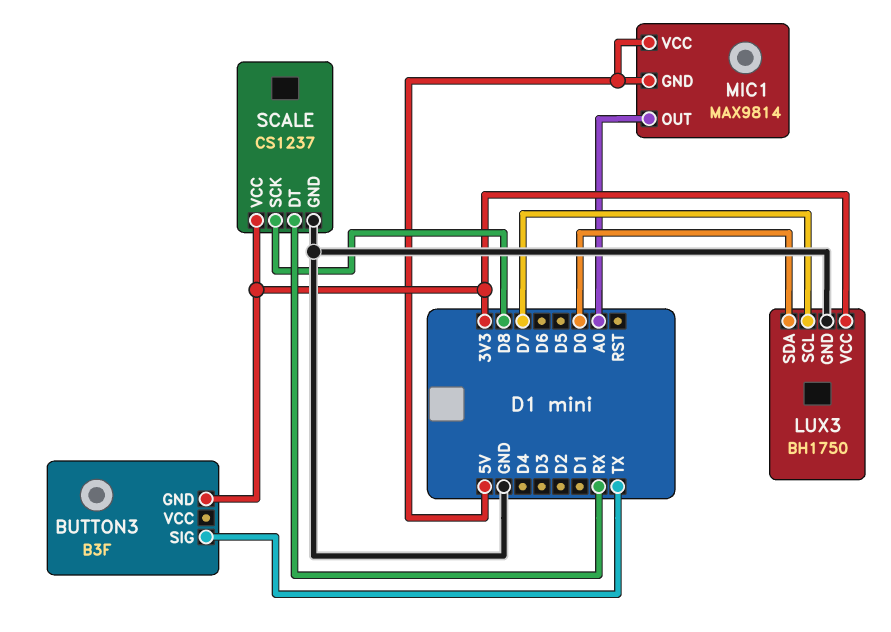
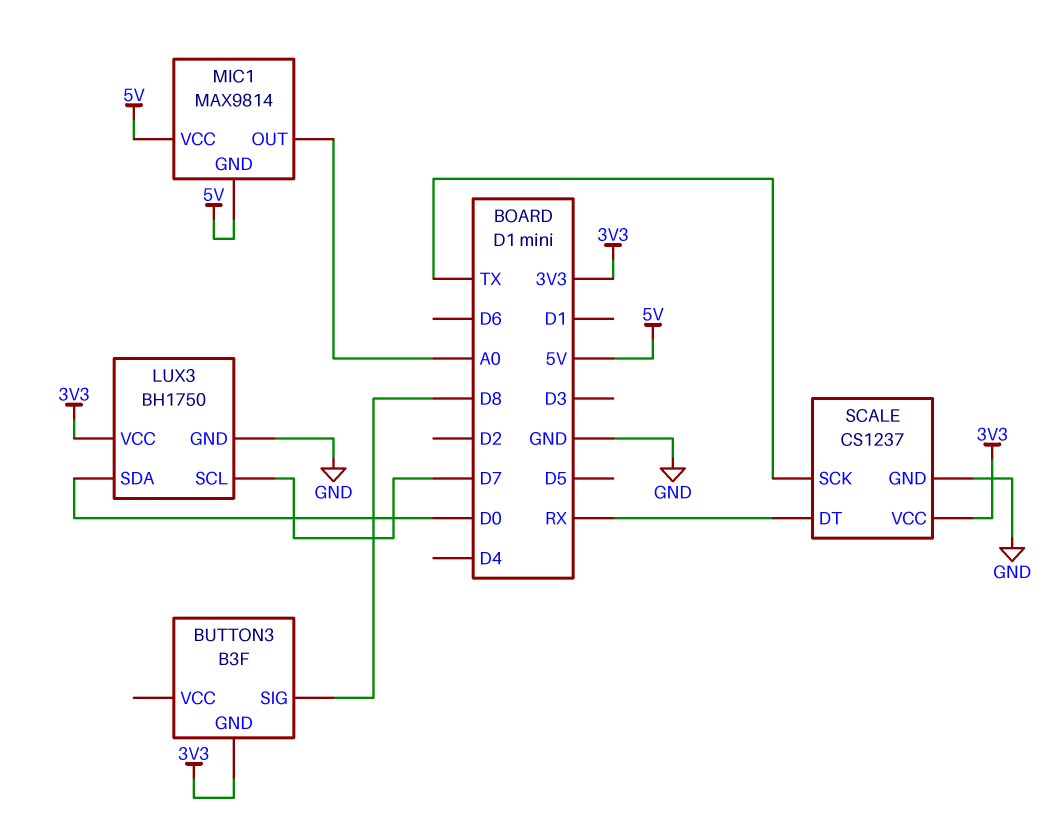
BUTTON3 pin SIG: TX -> D8
SCALE pin SCK: D8 -> TX

